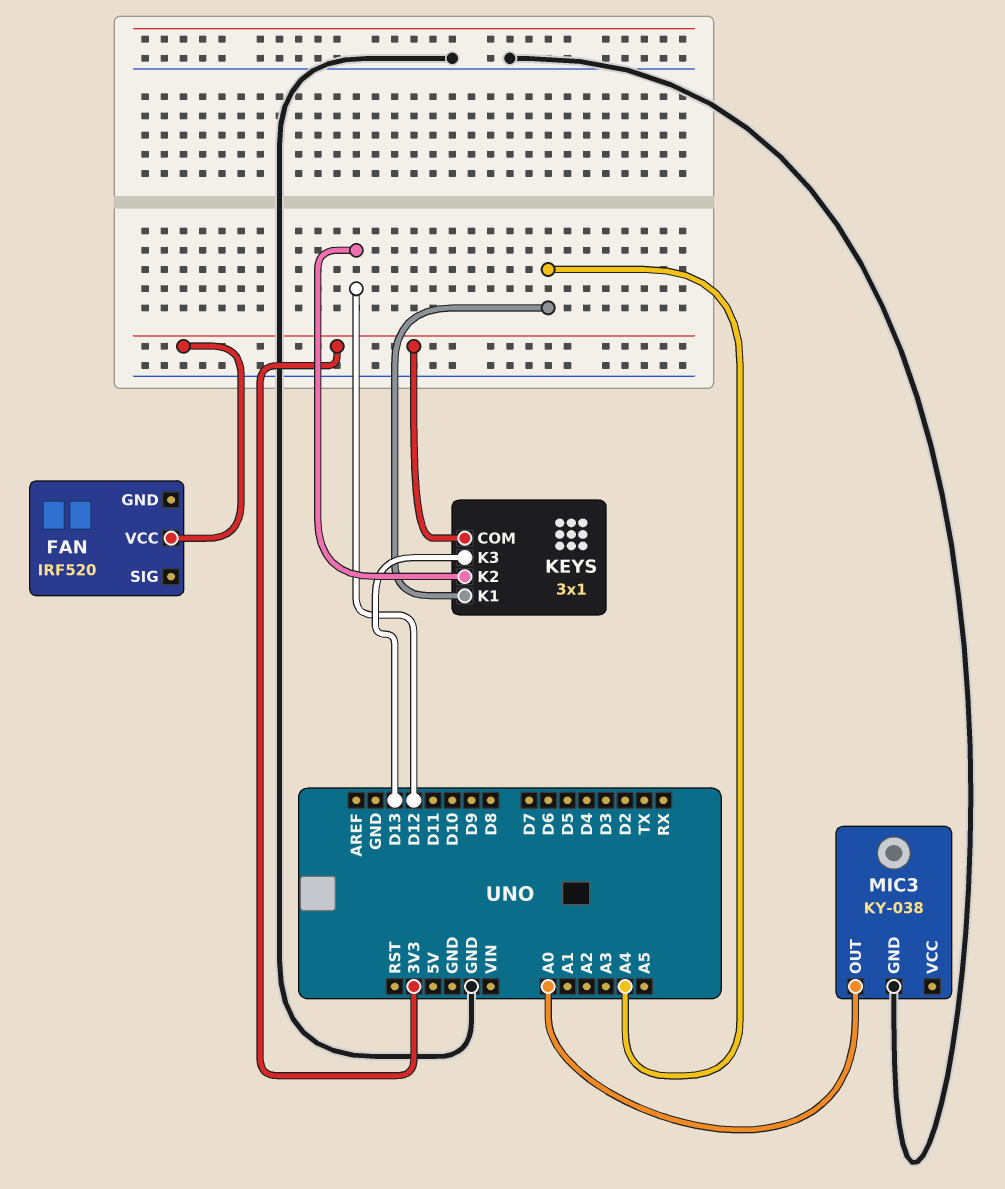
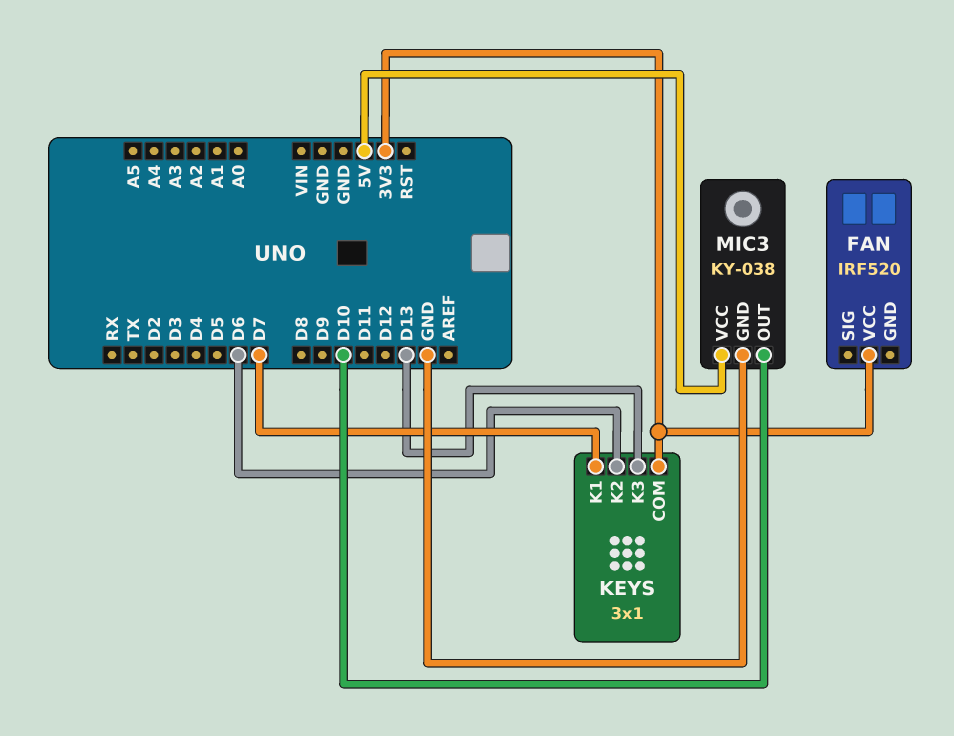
KEYS pin K1: A4 -> D7
KEYS pin K2: D12 -> D6
MIC3 pin OUT: A0 -> D10
MIC3 pin VCC: none -> 5V

